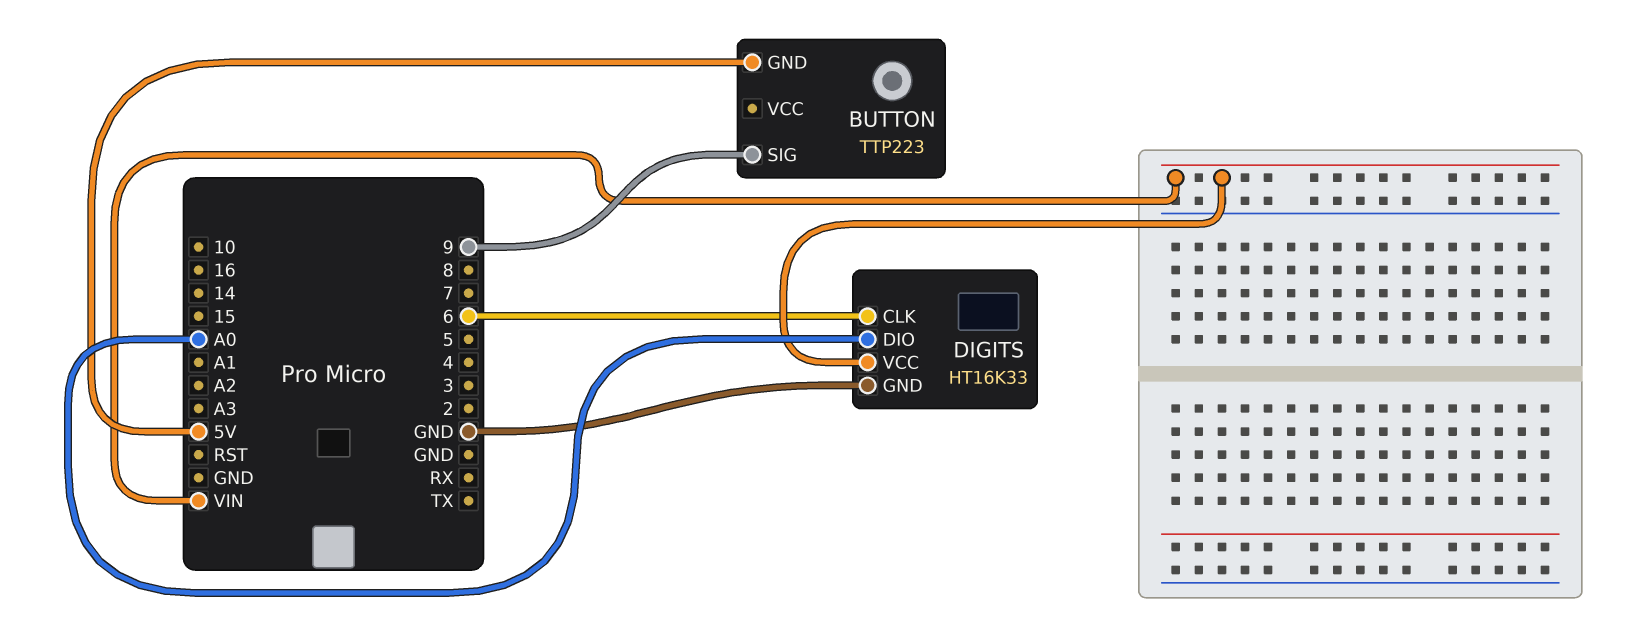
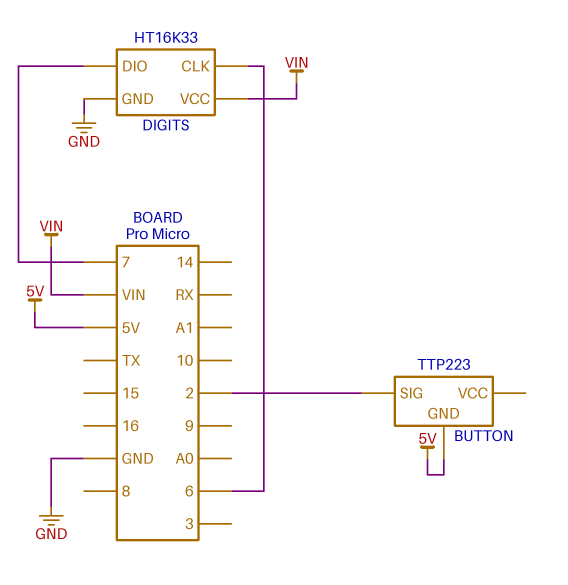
BUTTON pin SIG: 9 -> 2
DIGITS pin DIO: A0 -> 7

